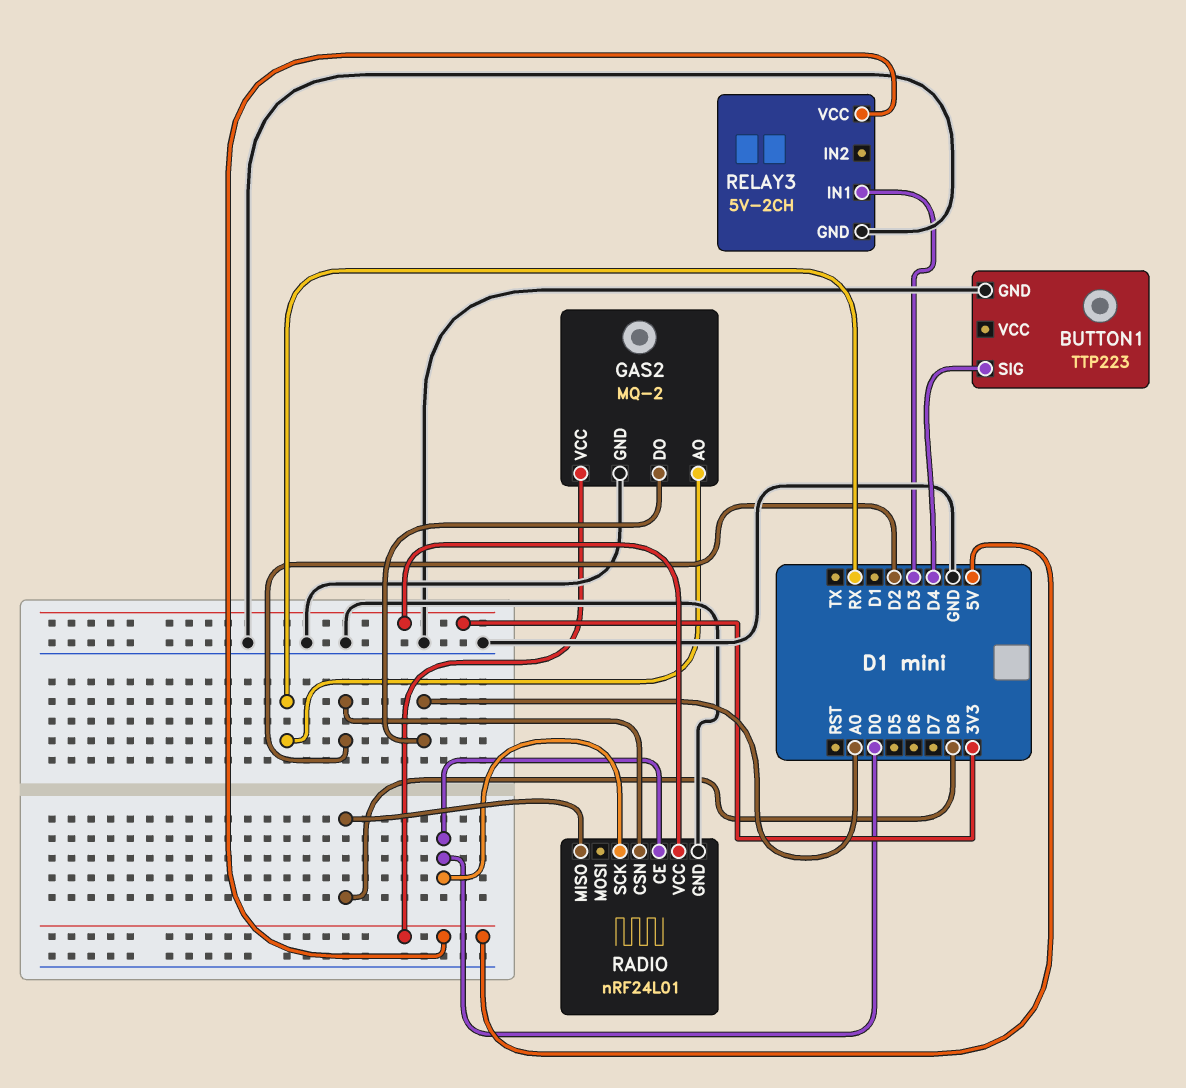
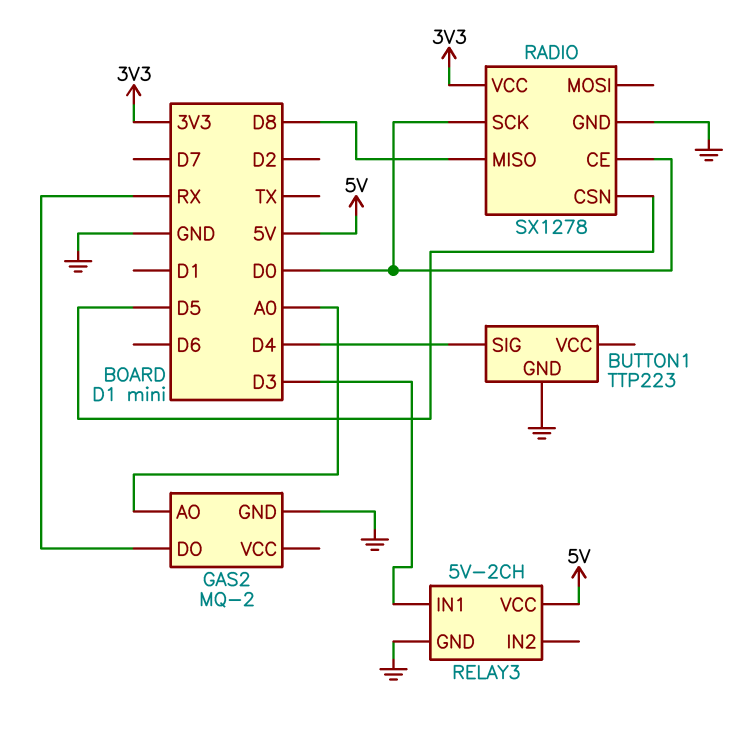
GAS2 pin AO: RX -> A0
GAS2 pin DO: A0 -> RX
GAS2 pin VCC: 5V -> none
RADIO: nRF24L01 -> SX1278
RADIO pin CSN: D2 -> D5

